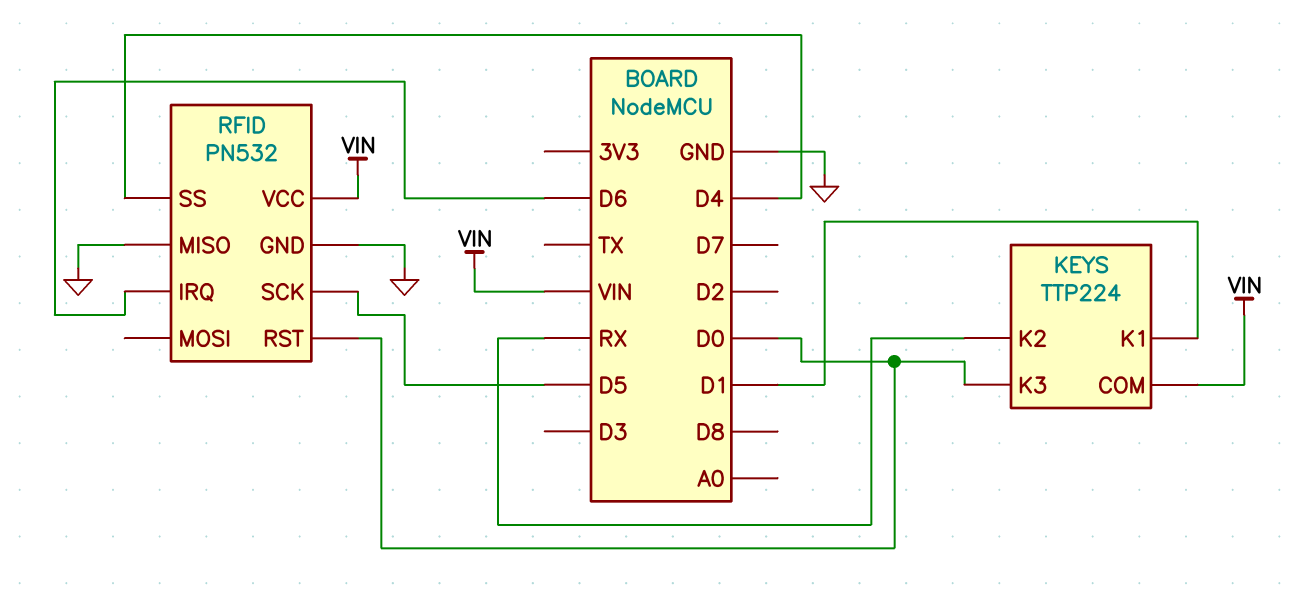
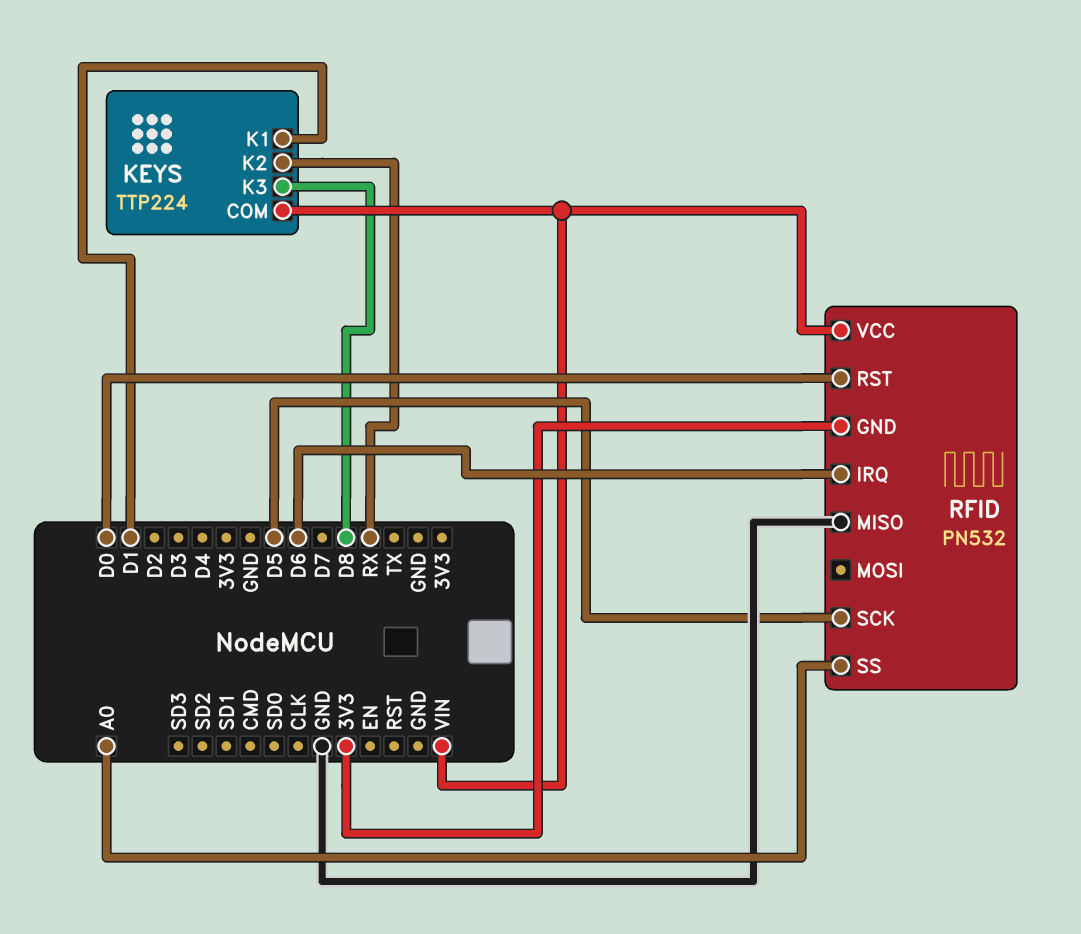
KEYS pin K3: D0 -> D8
RFID pin GND: GND -> 3V3
RFID pin SS: D4 -> A0

